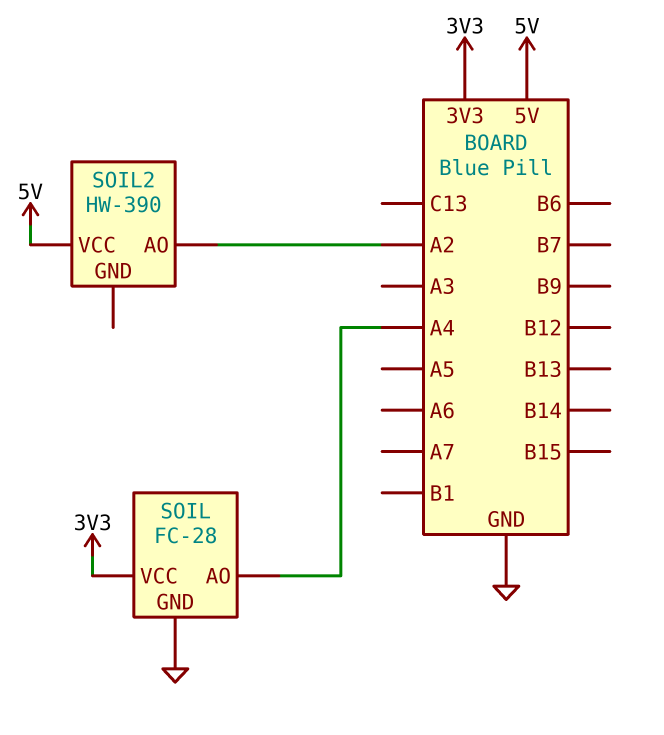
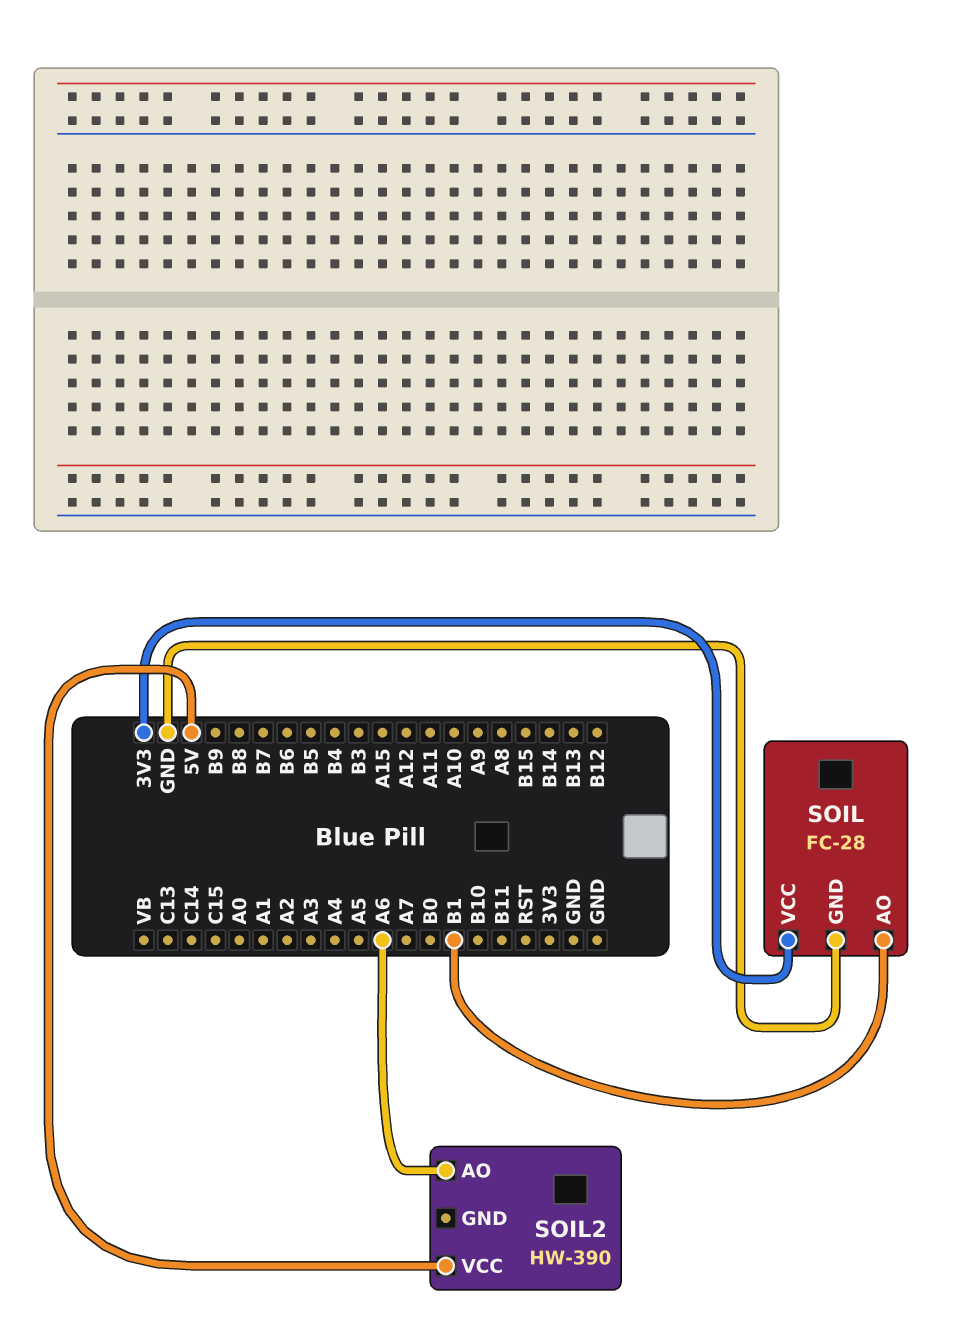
SOIL pin AO: A4 -> B1
SOIL2 pin AO: A2 -> A6

